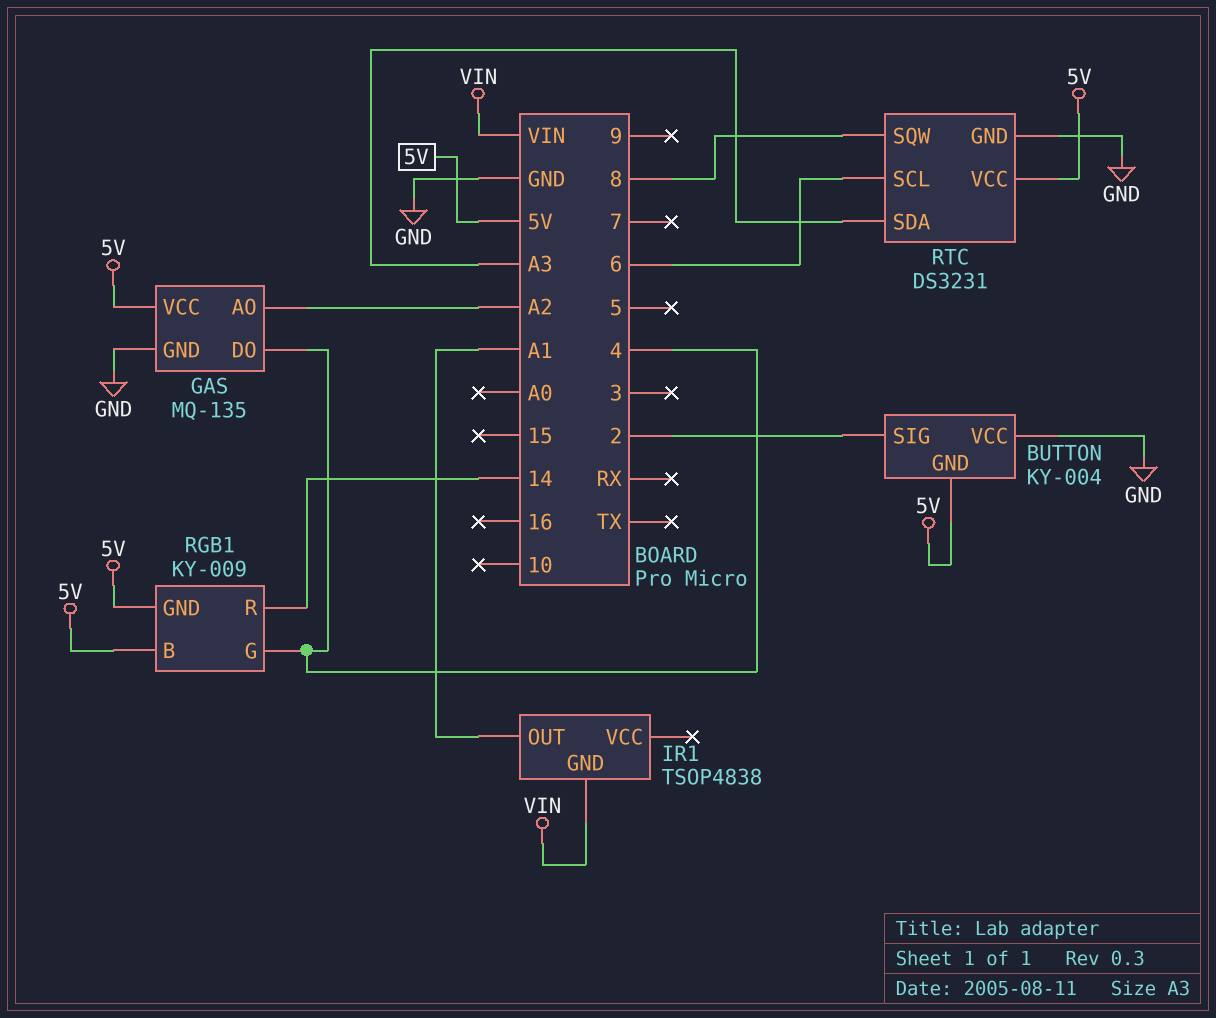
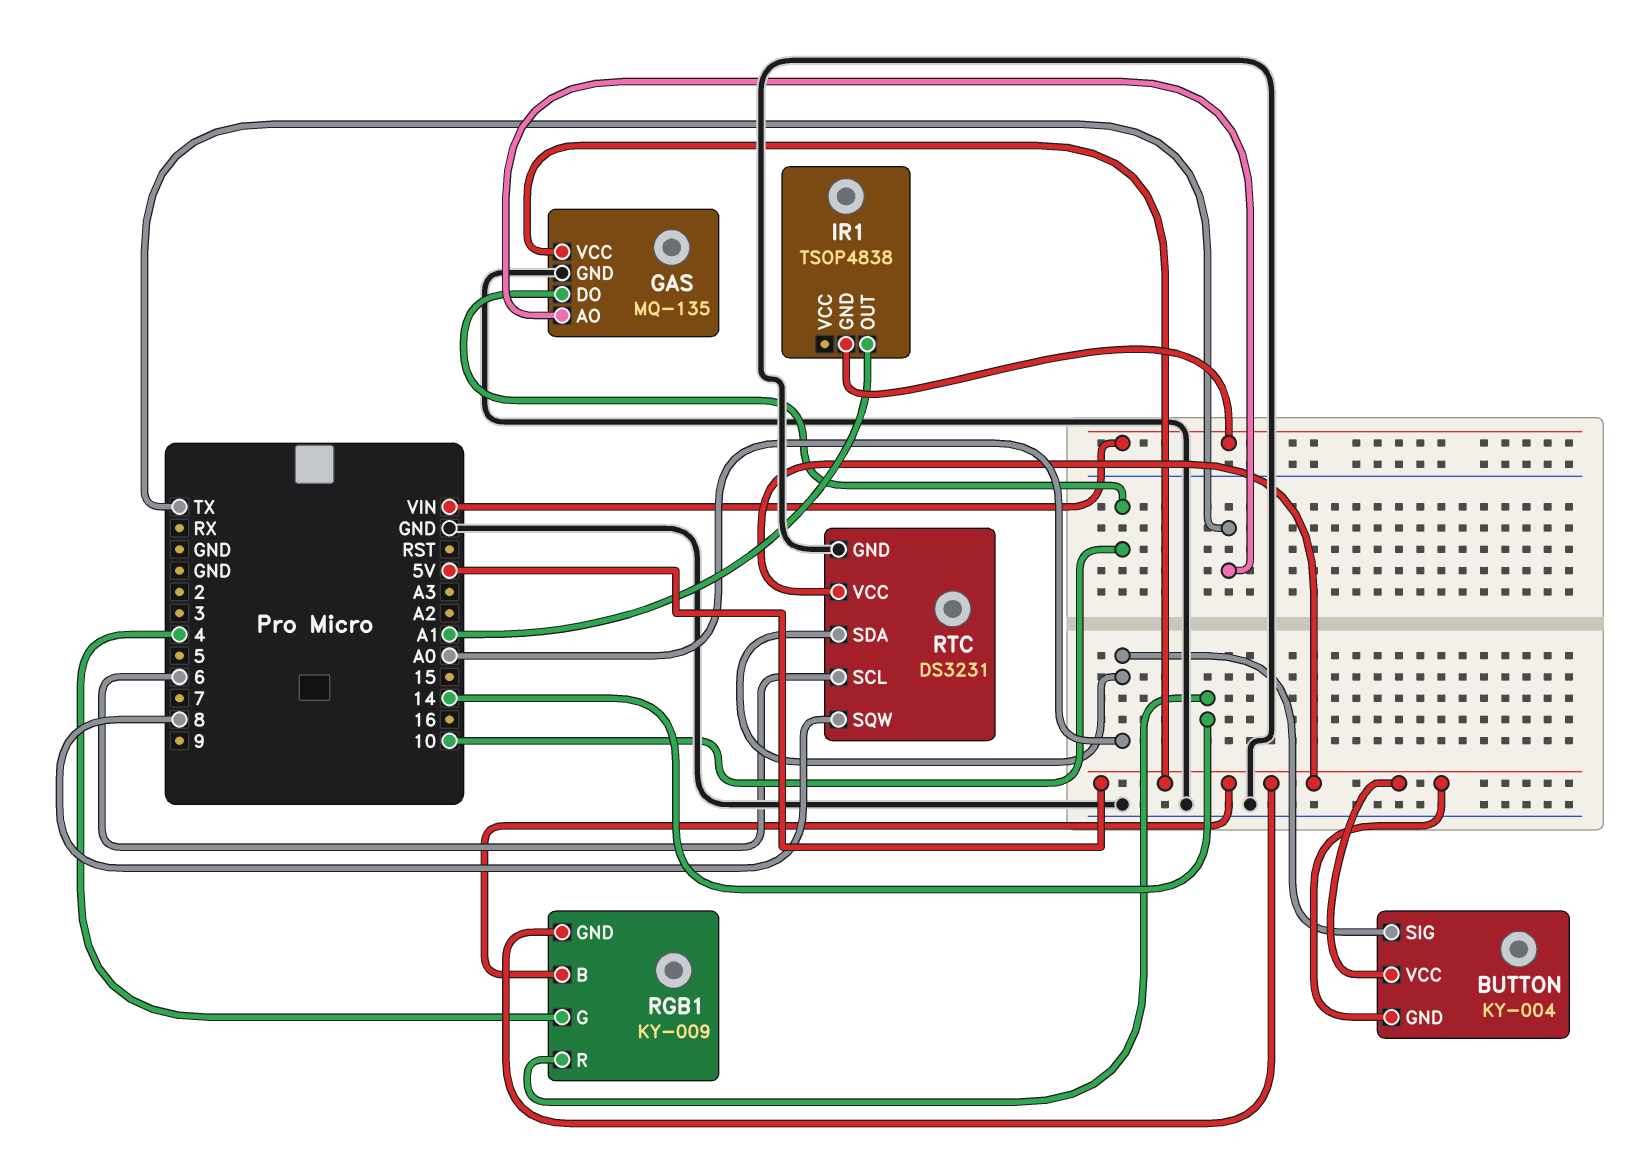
BUTTON pin SIG: 2 -> A0
BUTTON pin VCC: GND -> 5V
GAS pin AO: A2 -> TX
GAS pin DO: 4 -> 10
RTC pin SDA: A3 -> A0

